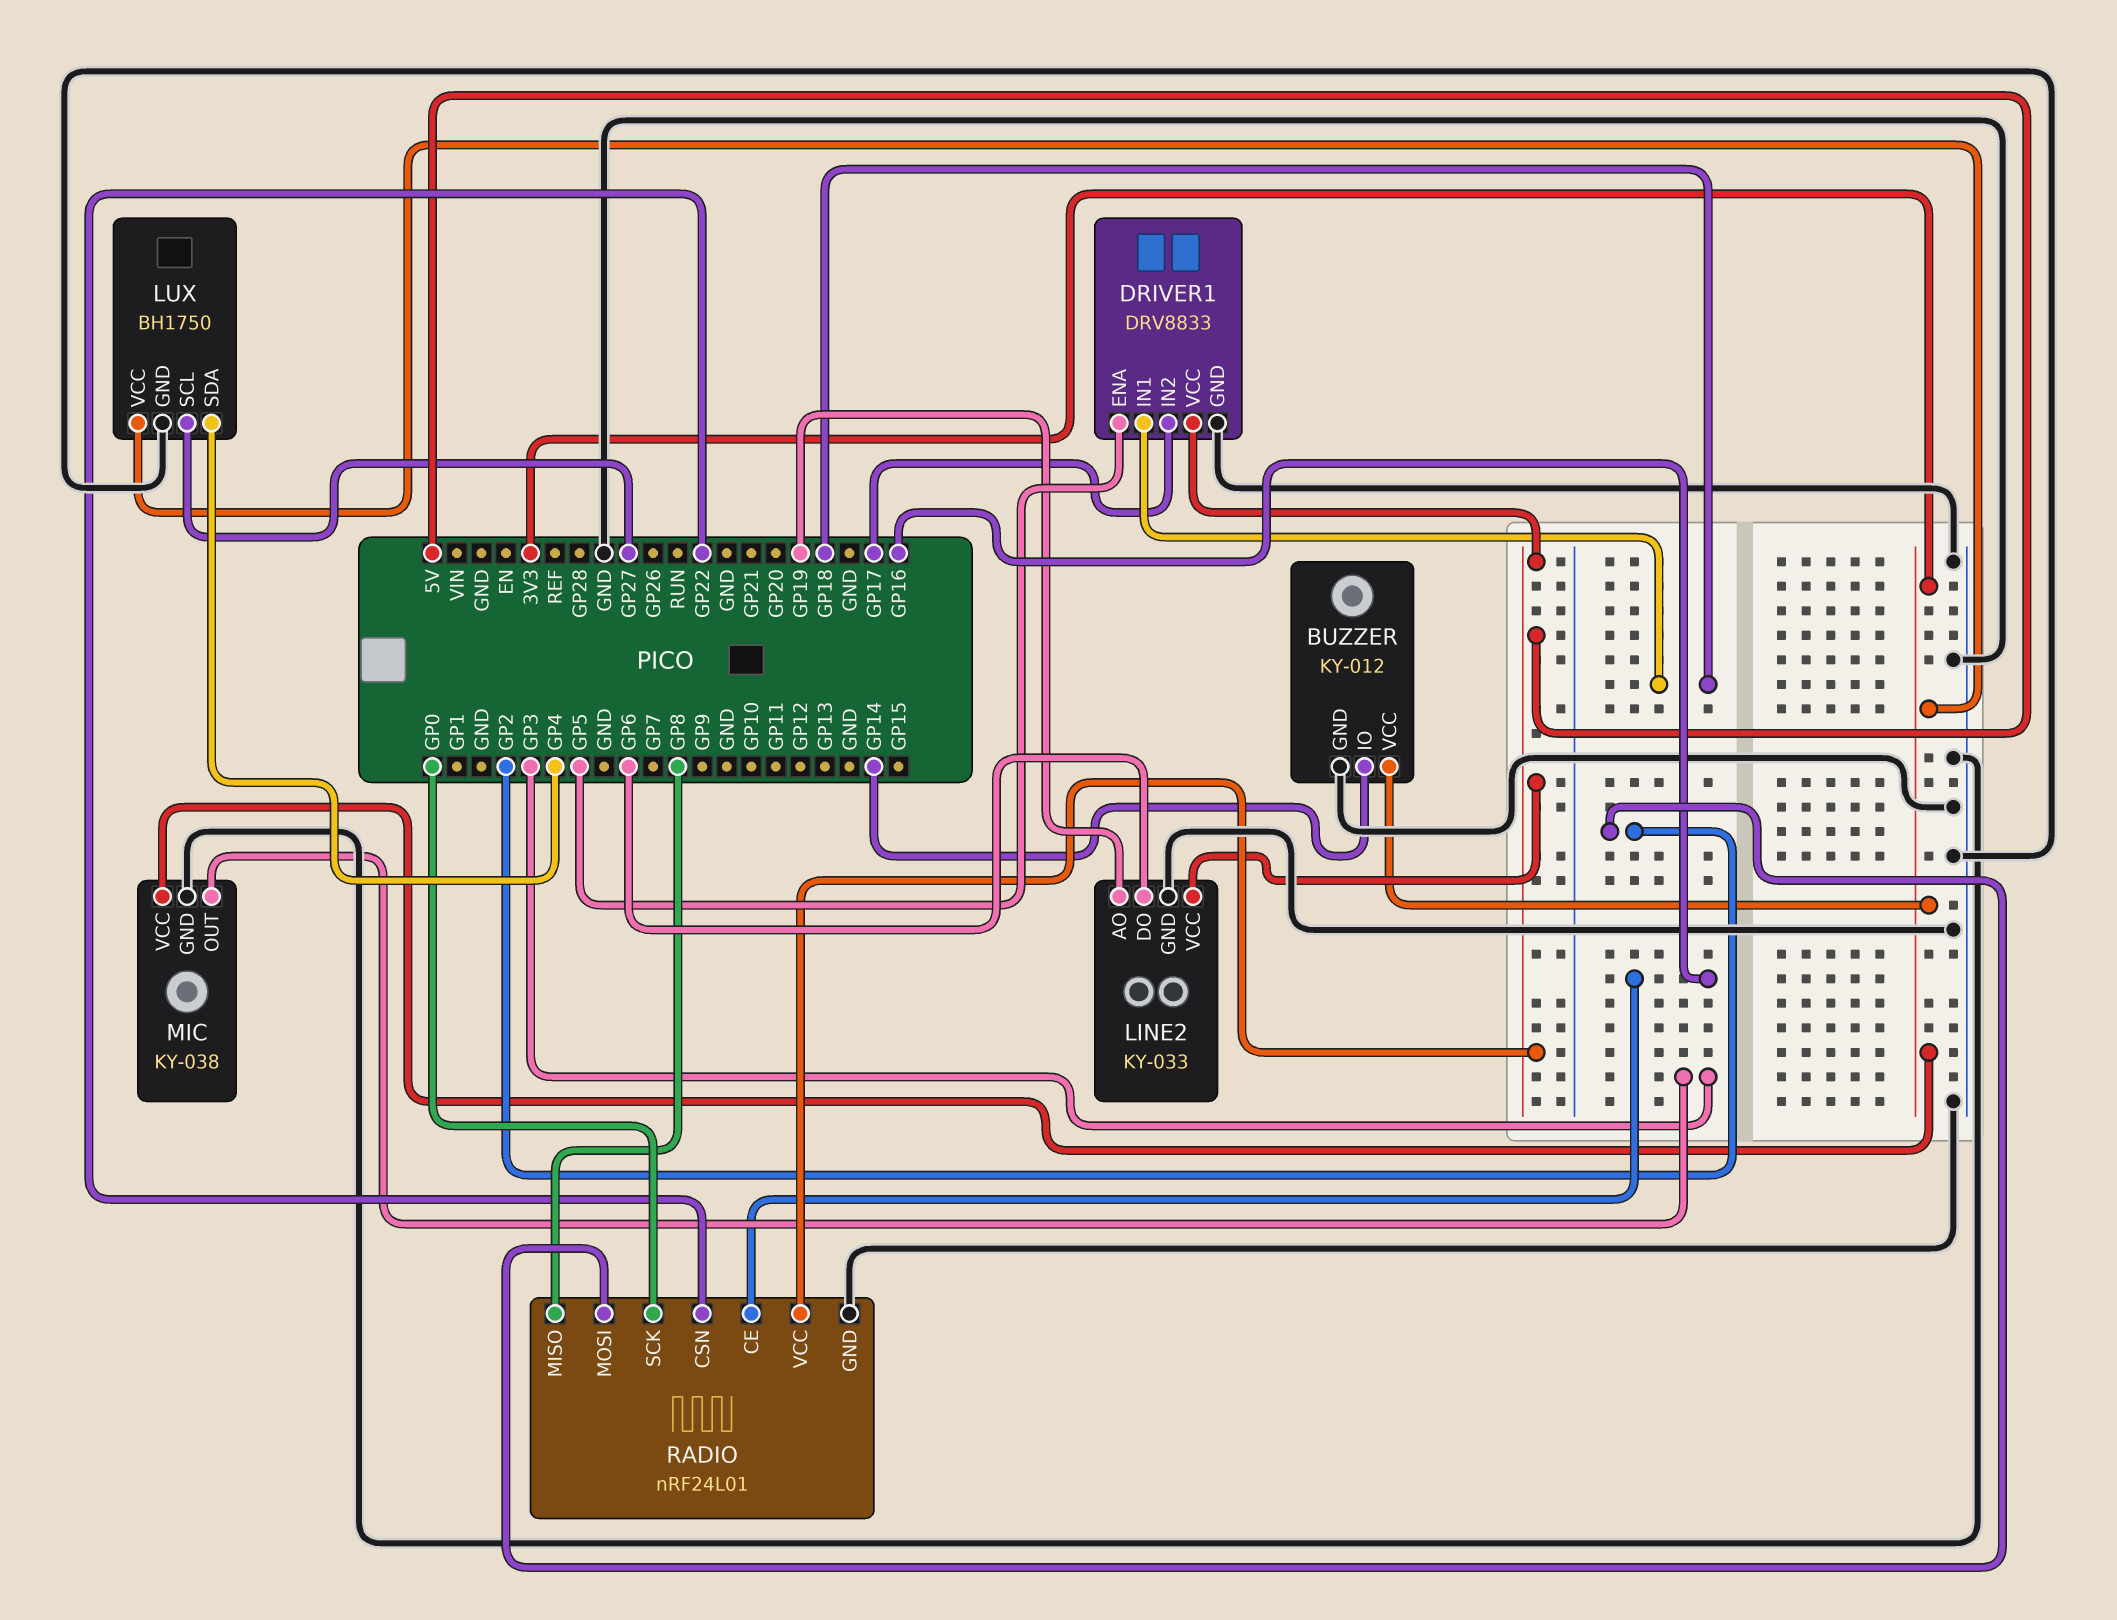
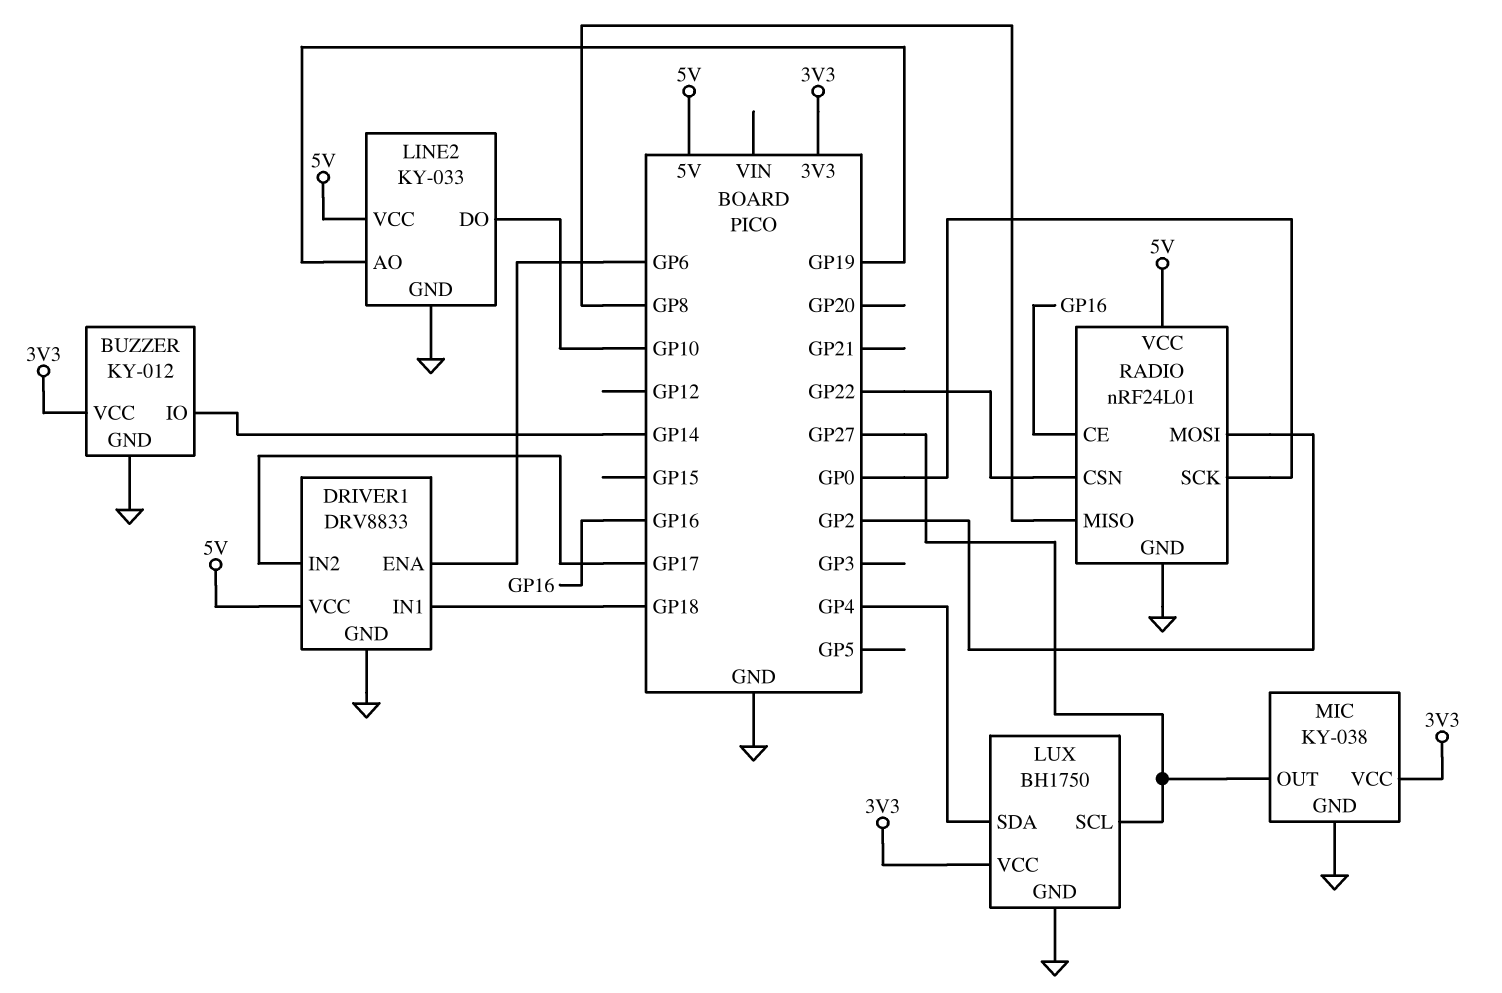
DRIVER1 pin ENA: GP5 -> GP6
LINE2 pin DO: GP6 -> GP10
MIC pin OUT: GP3 -> GP27

